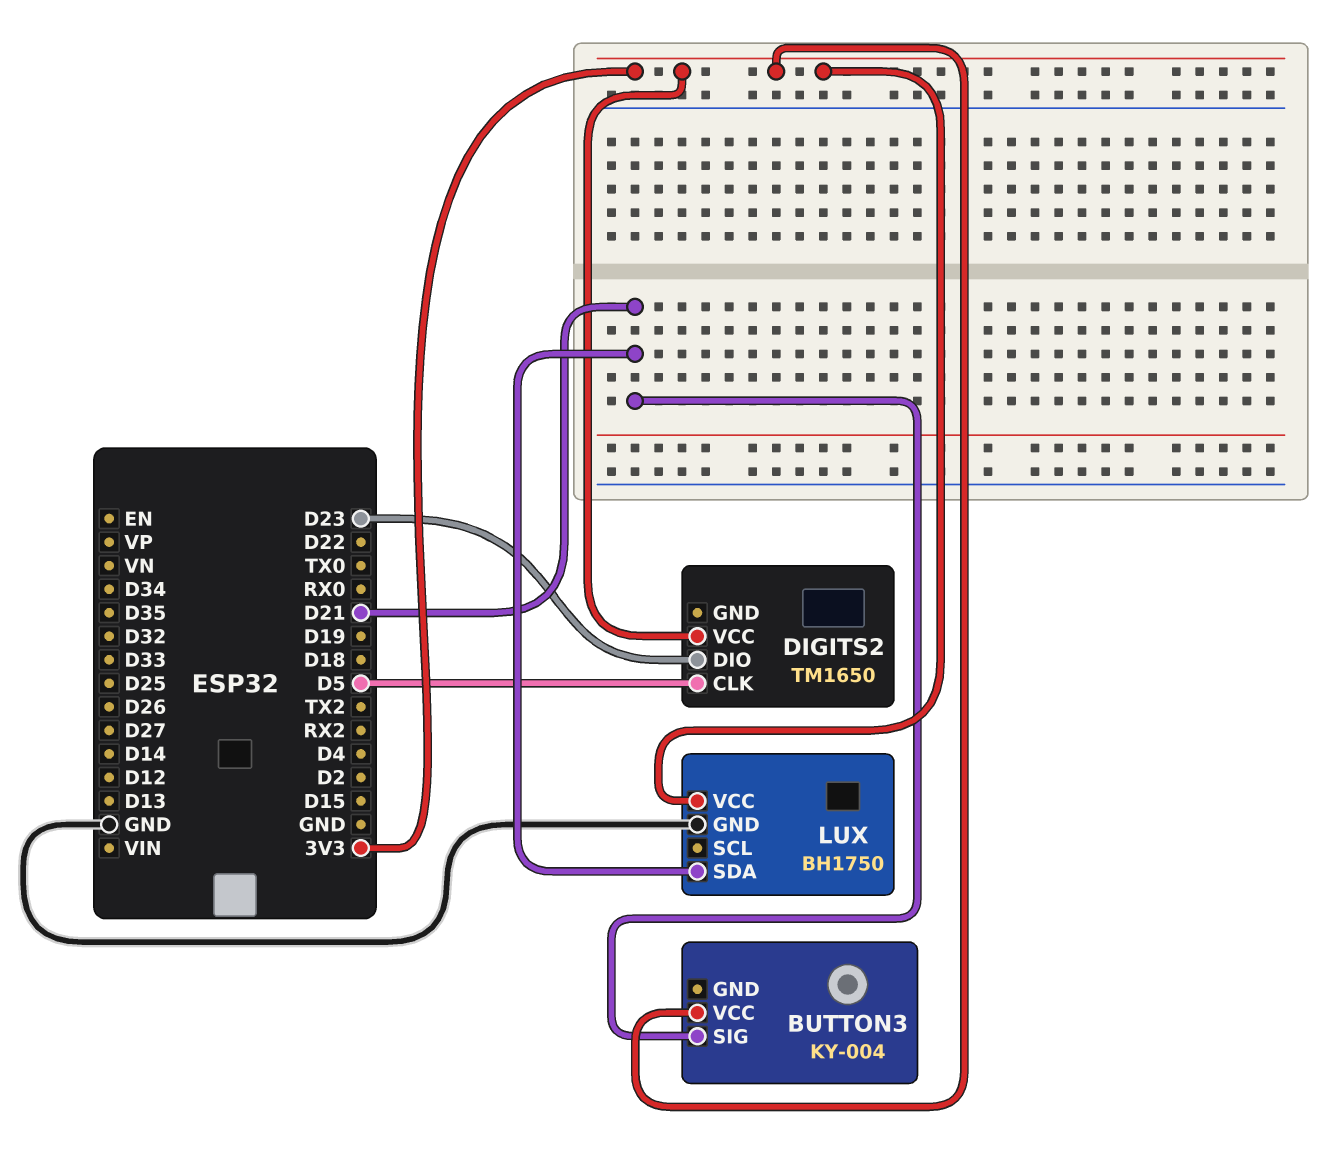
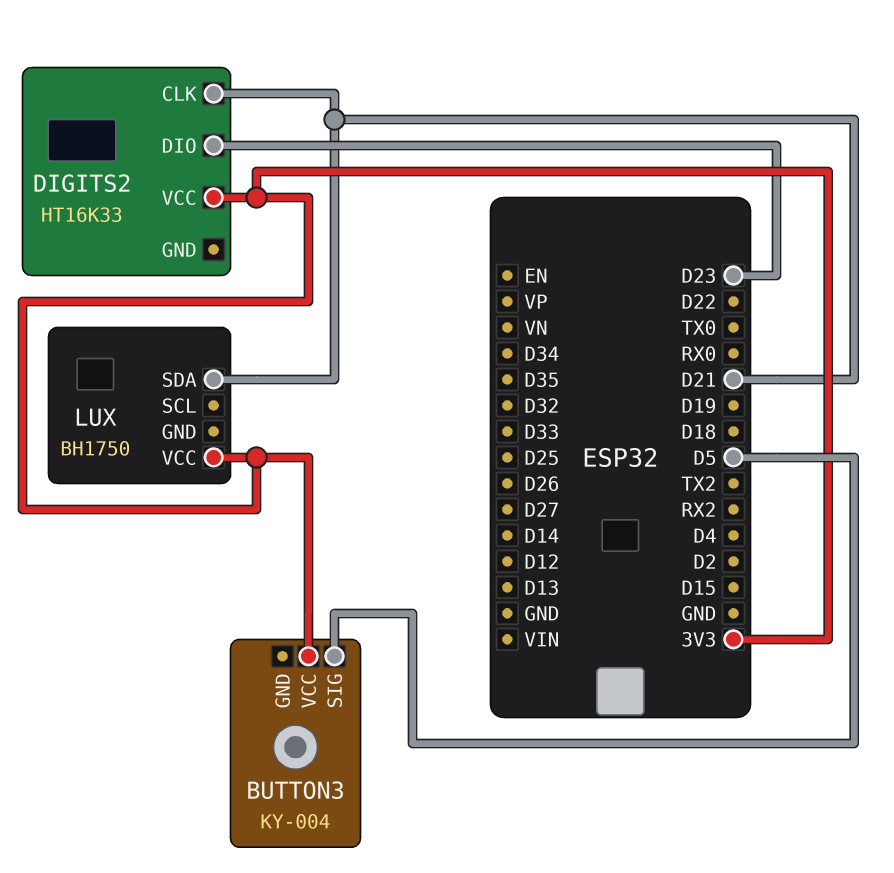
BUTTON3 pin SIG: D21 -> D5
DIGITS2: TM1650 -> HT16K33
DIGITS2 pin CLK: D5 -> D21
LUX pin GND: GND -> none

